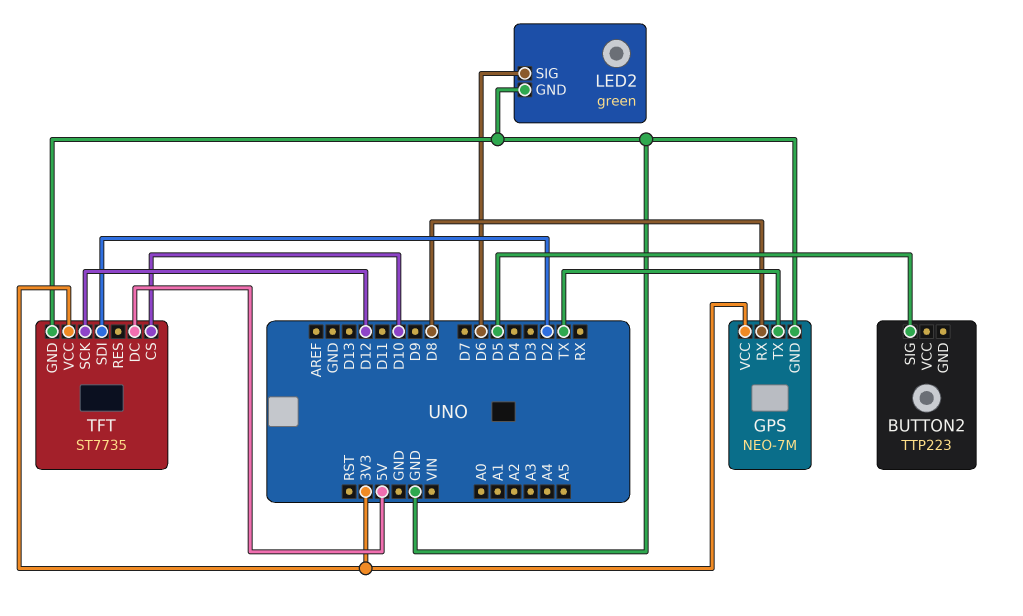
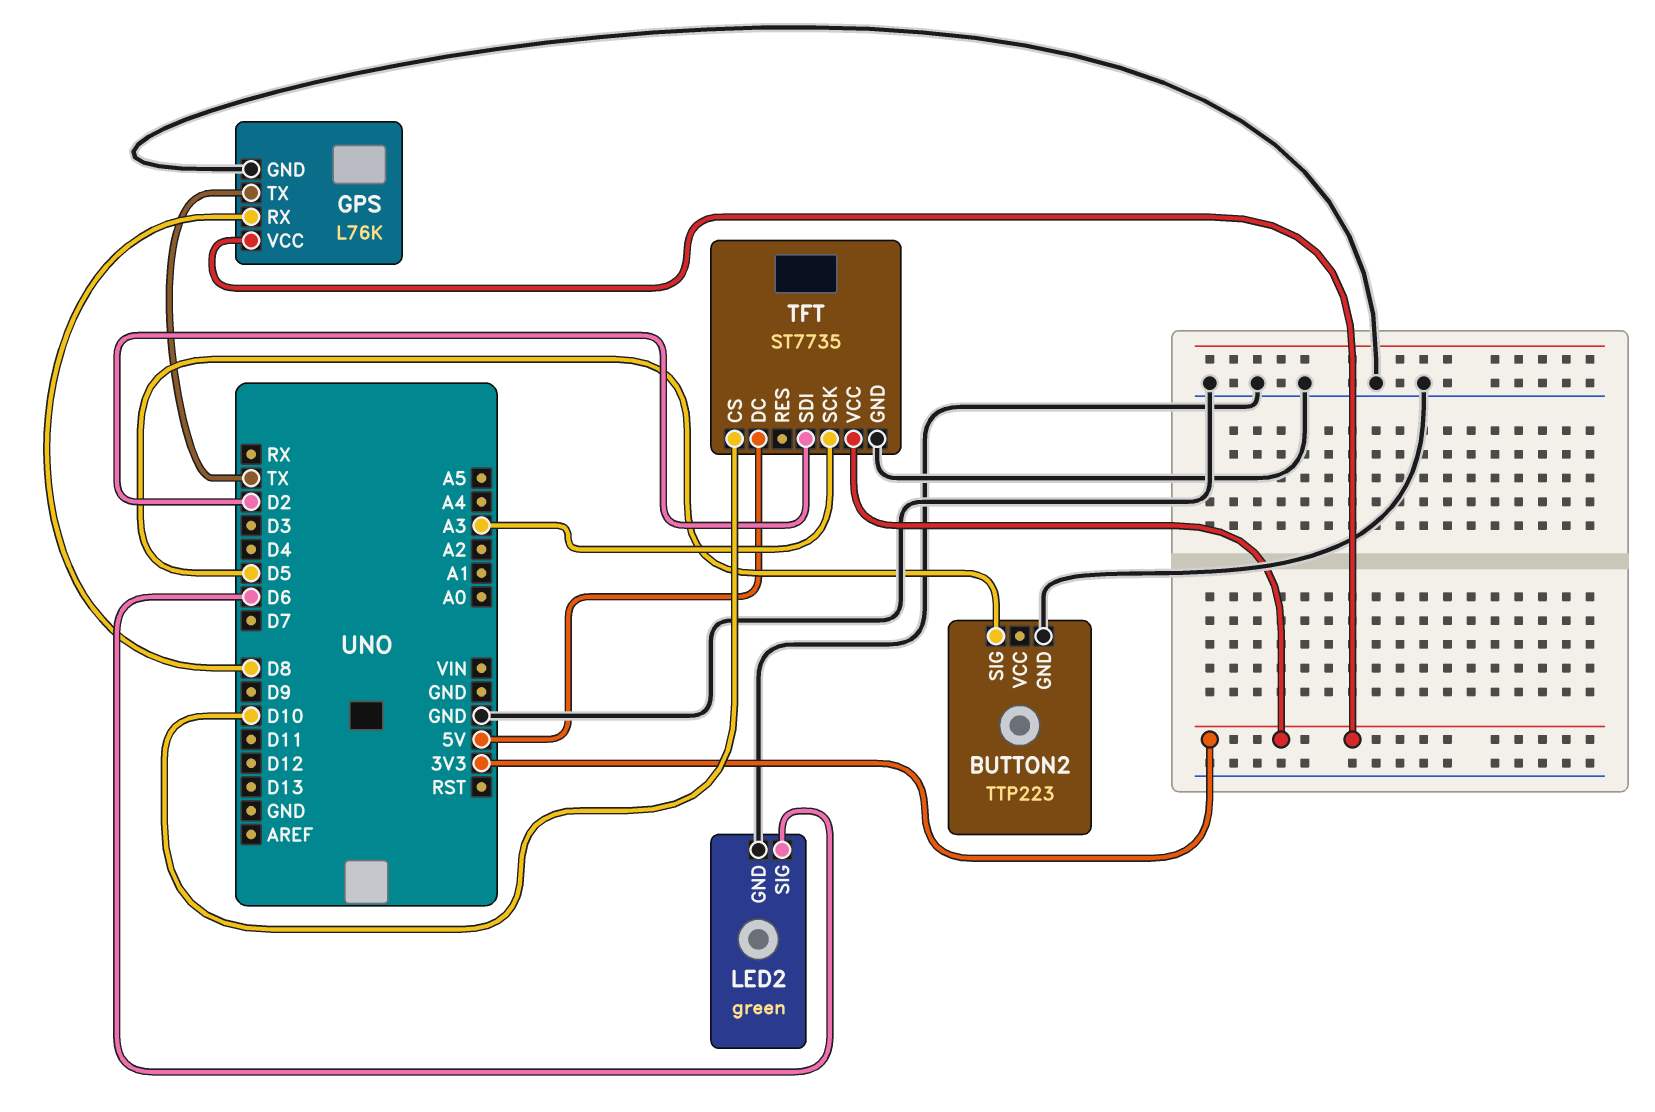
BUTTON2 pin GND: none -> GND
GPS: NEO-7M -> L76K
TFT pin SCK: D12 -> A3

